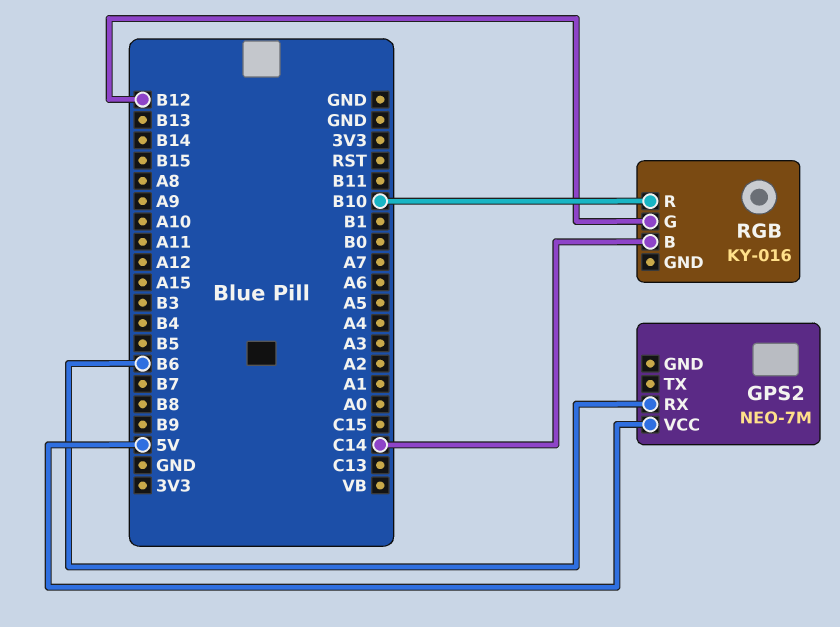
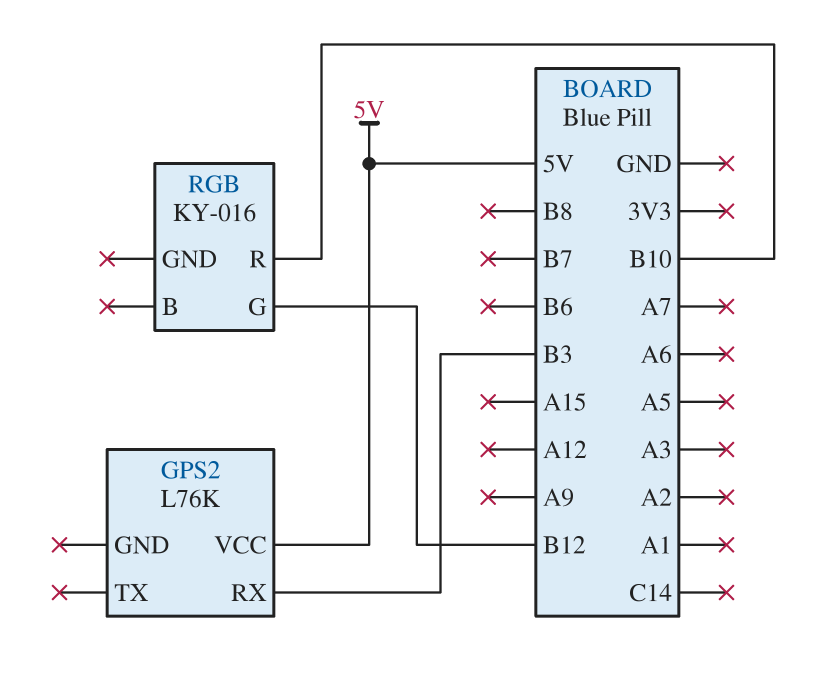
GPS2: NEO-7M -> L76K
GPS2 pin RX: B6 -> B3
RGB pin B: C14 -> none

